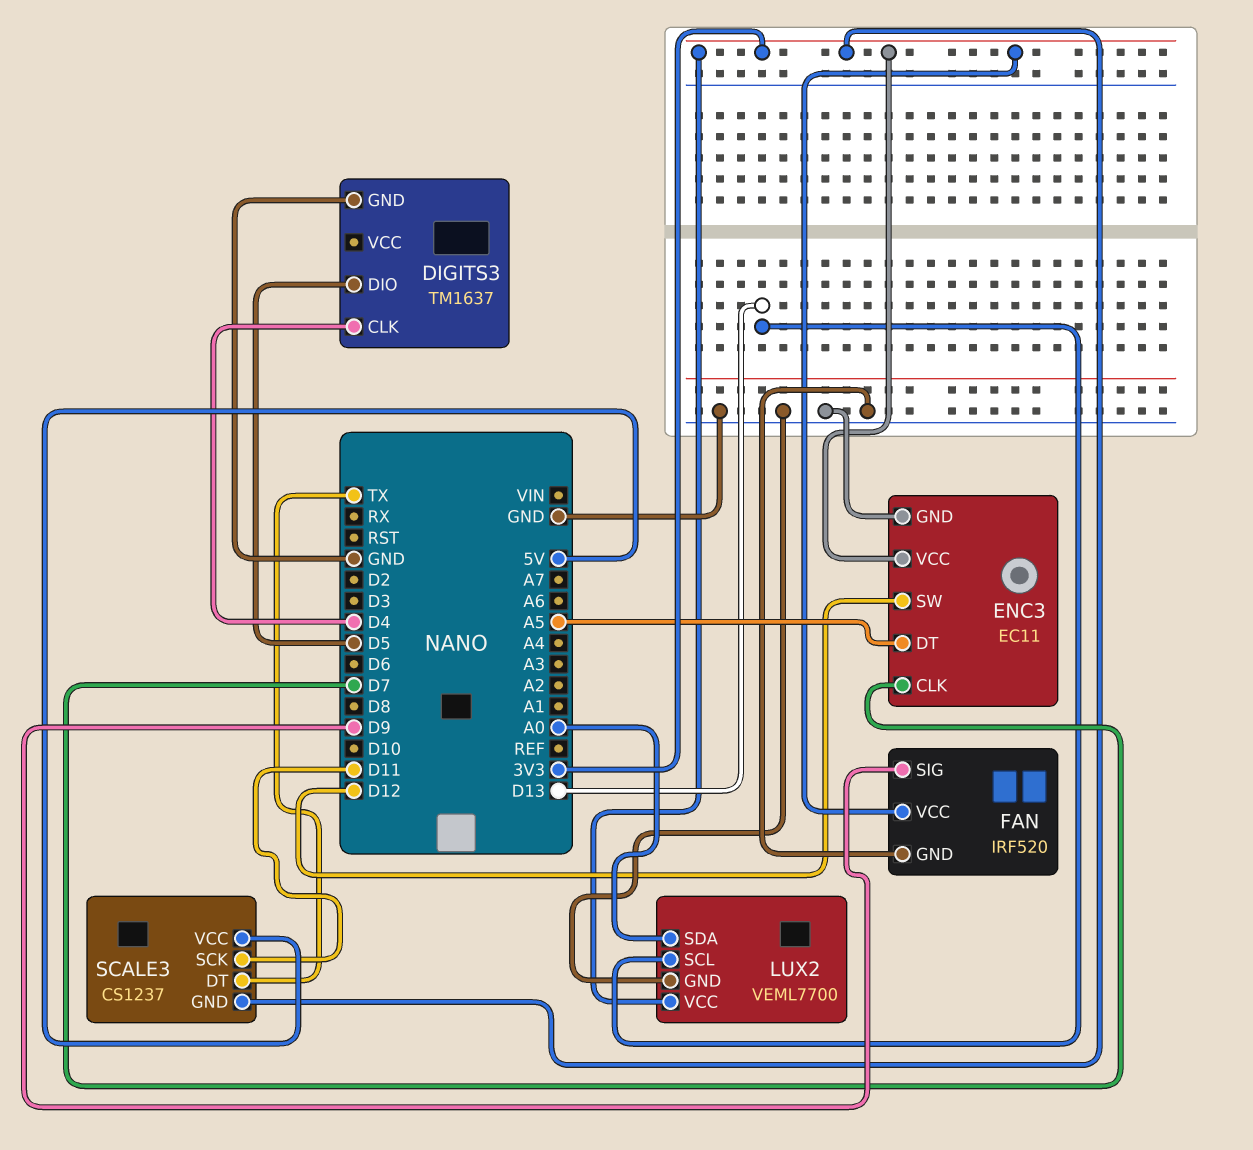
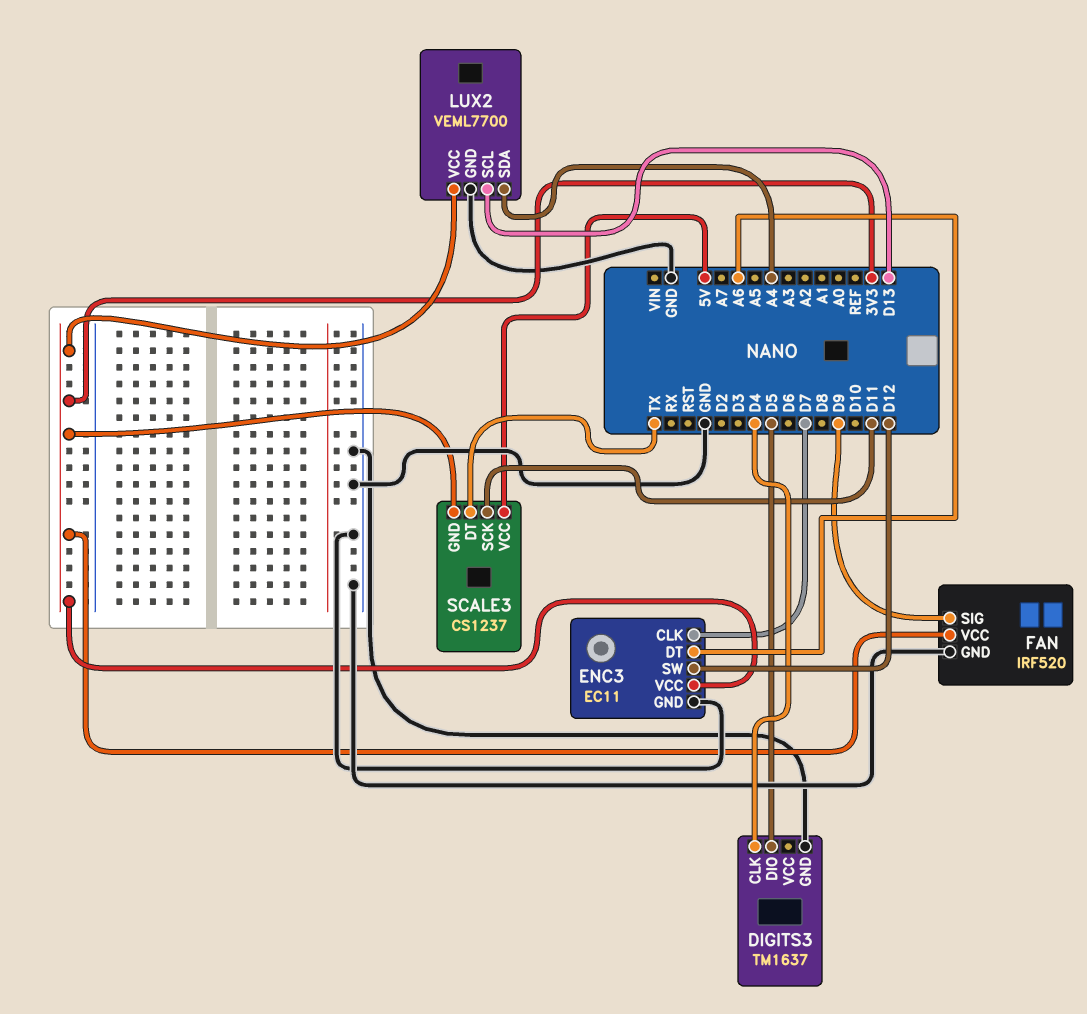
ENC3 pin DT: A5 -> A6
LUX2 pin SDA: A0 -> A4

